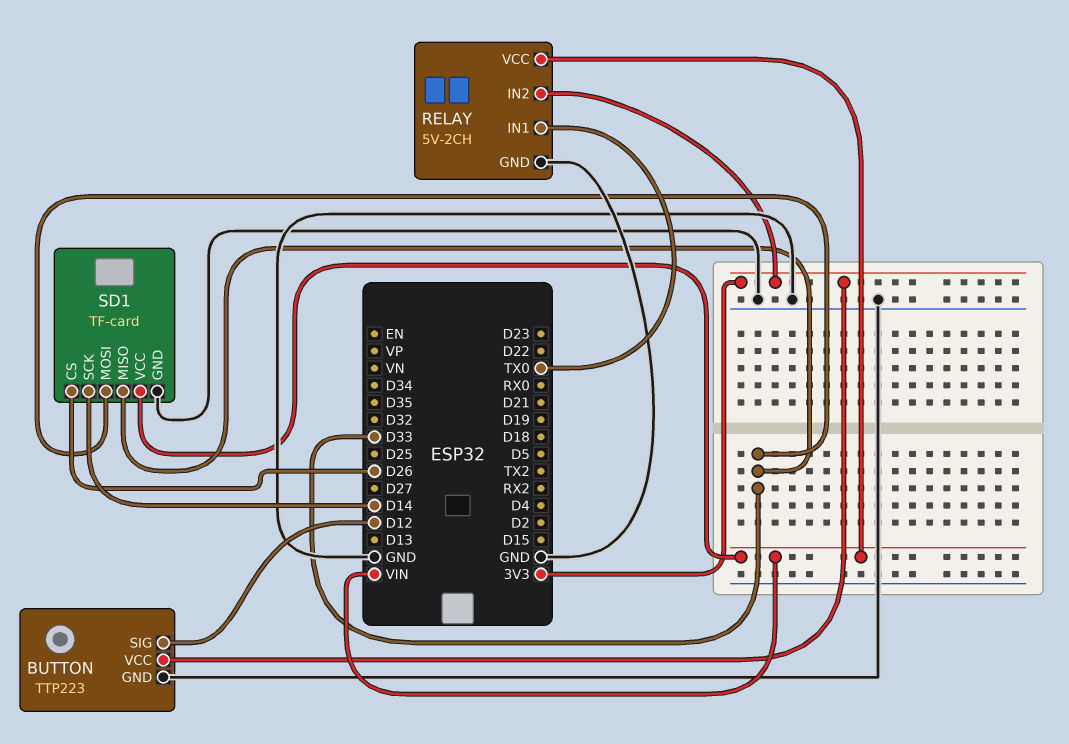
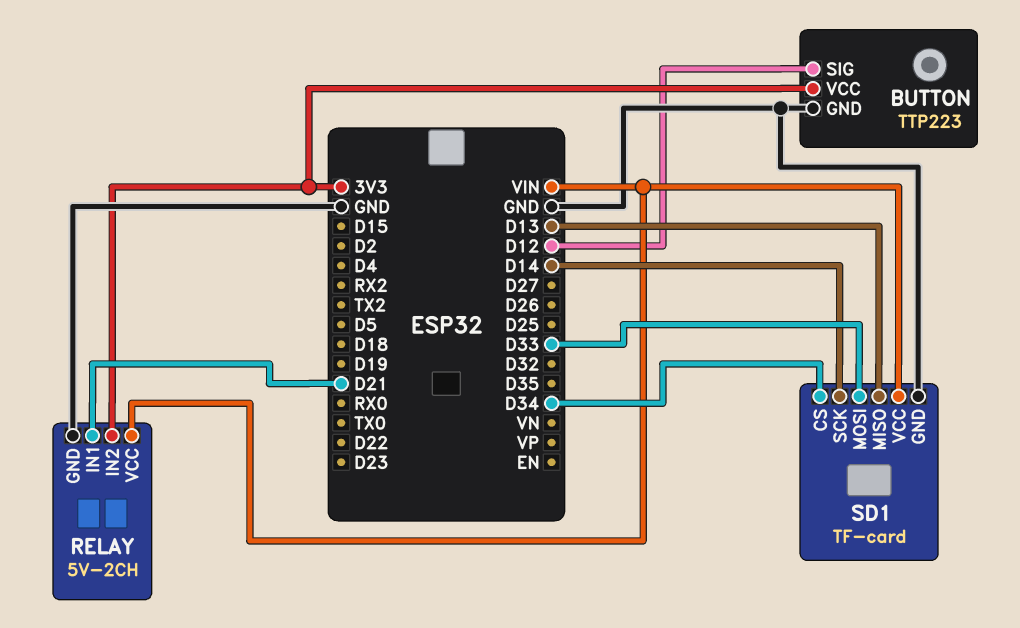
RELAY pin IN1: TX0 -> D21
SD1 pin CS: D26 -> D34
SD1 pin MISO: D33 -> D13

